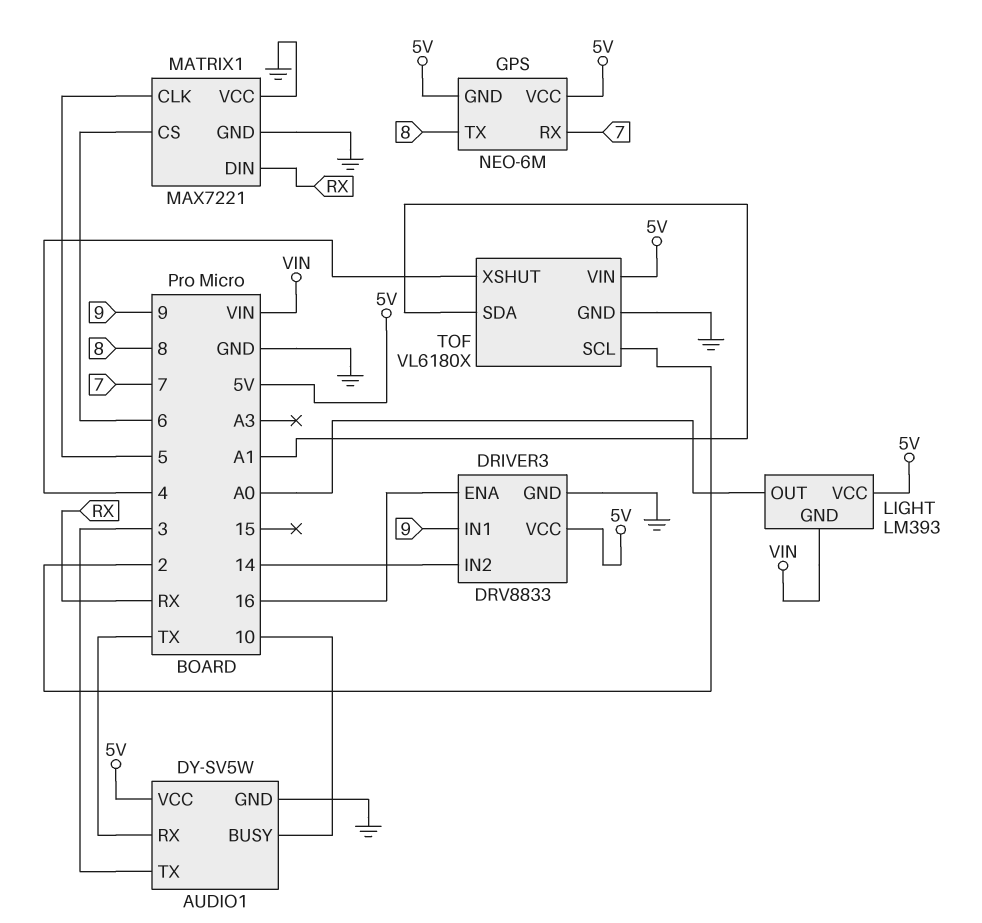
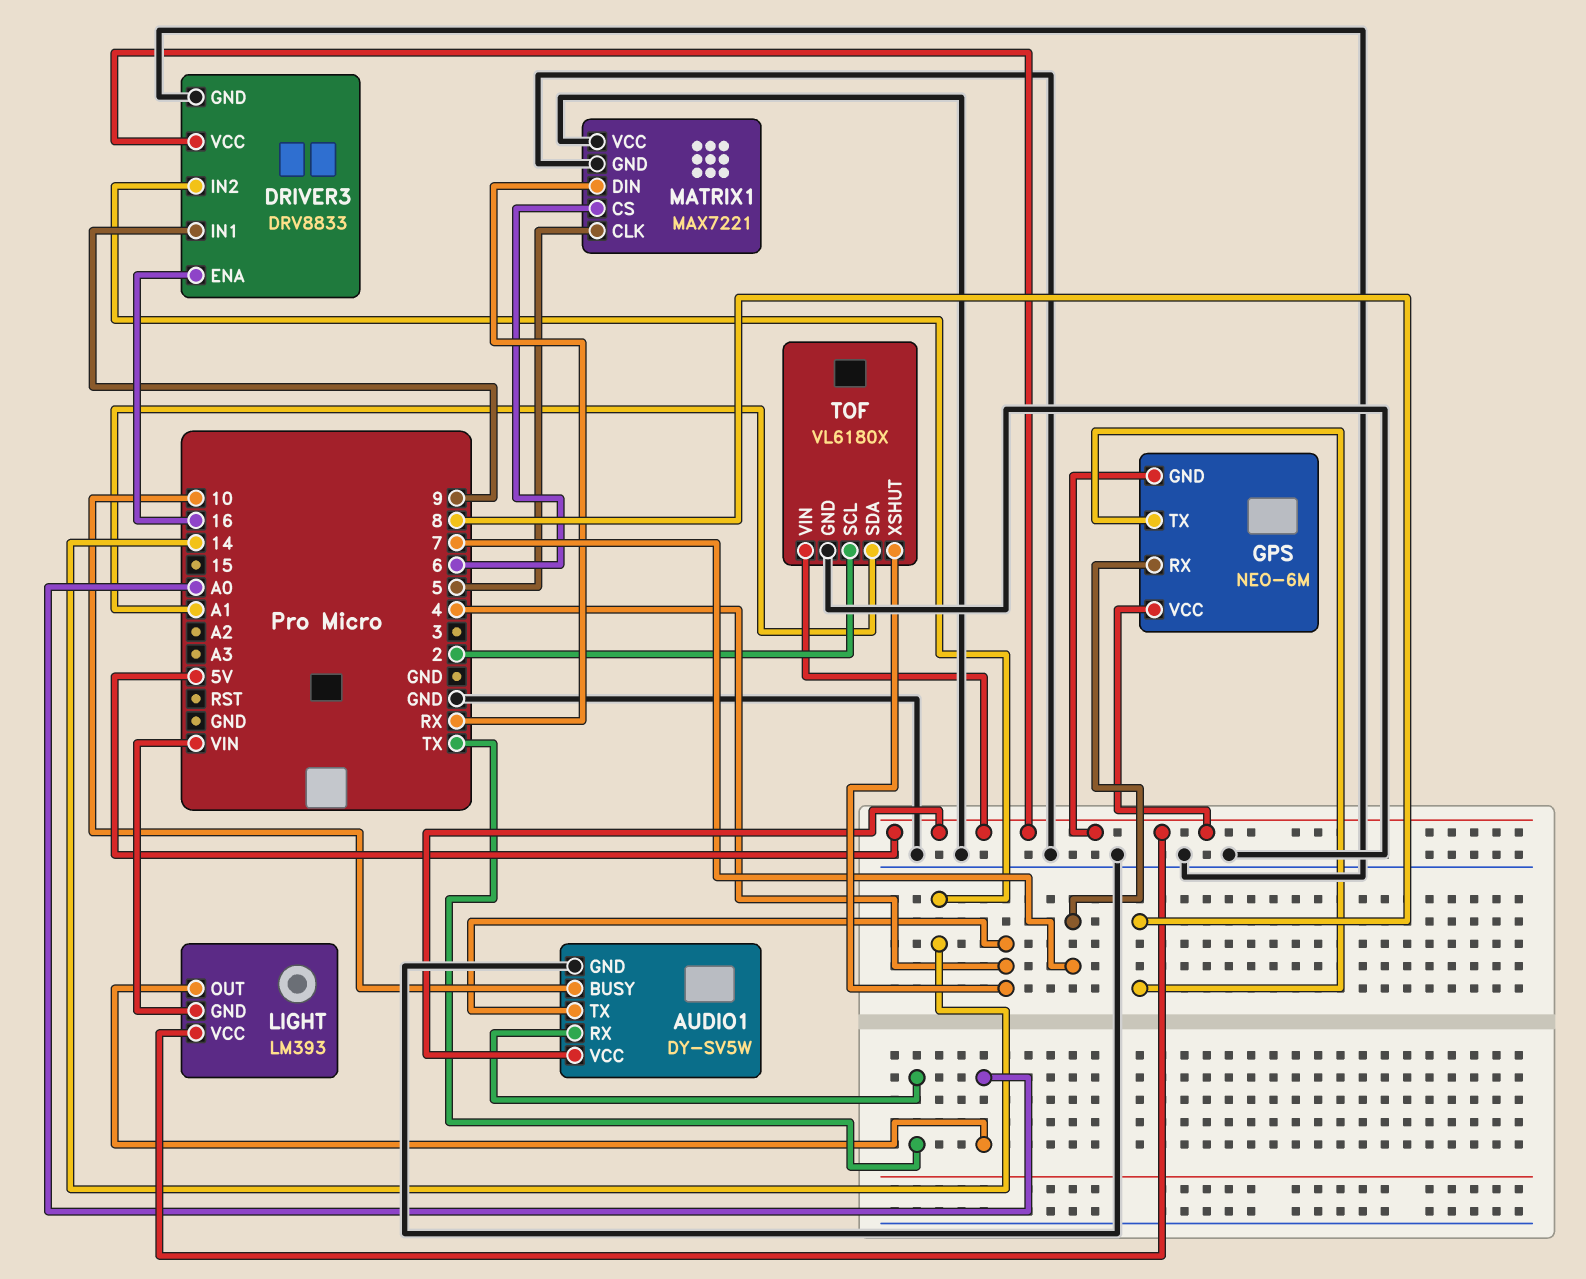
AUDIO1 pin TX: 3 -> 4

